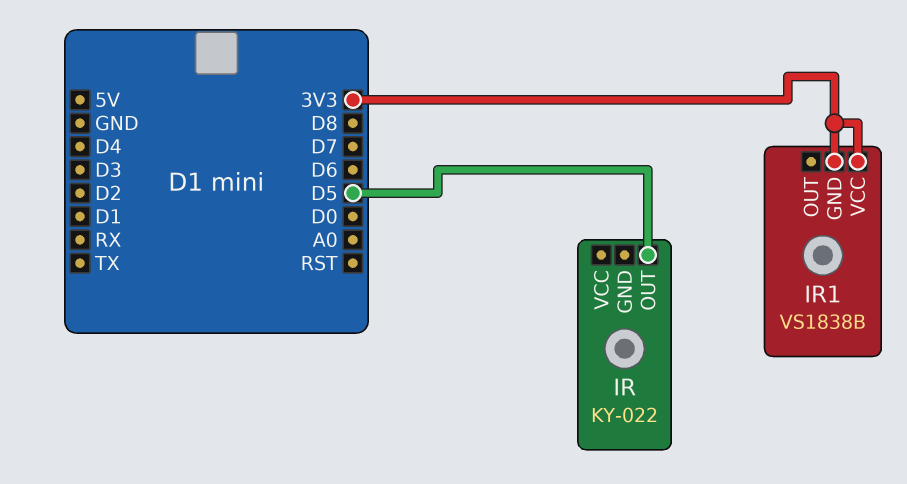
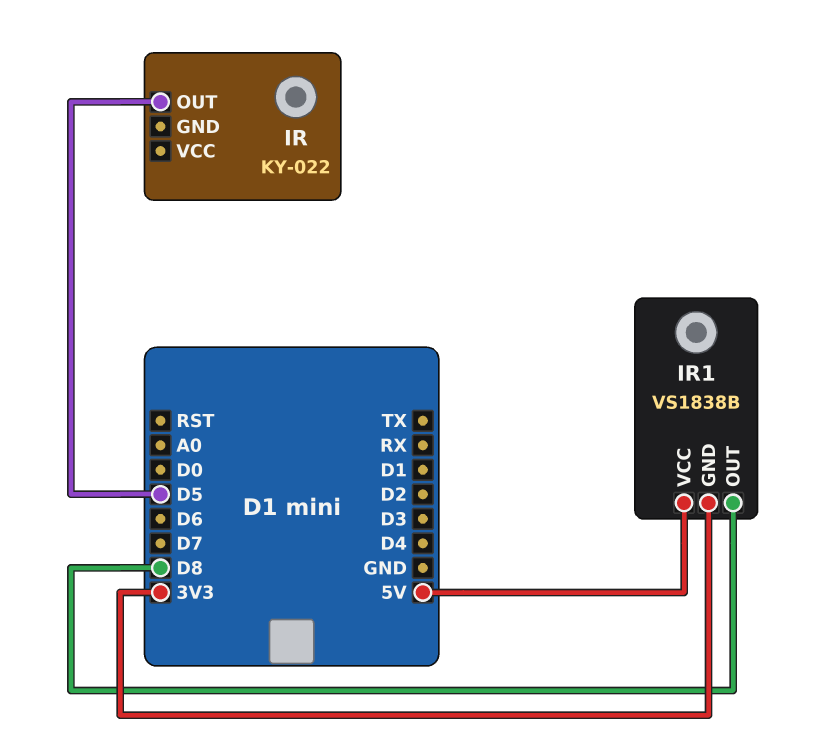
IR1 pin OUT: none -> D8
IR1 pin VCC: 3V3 -> 5V

